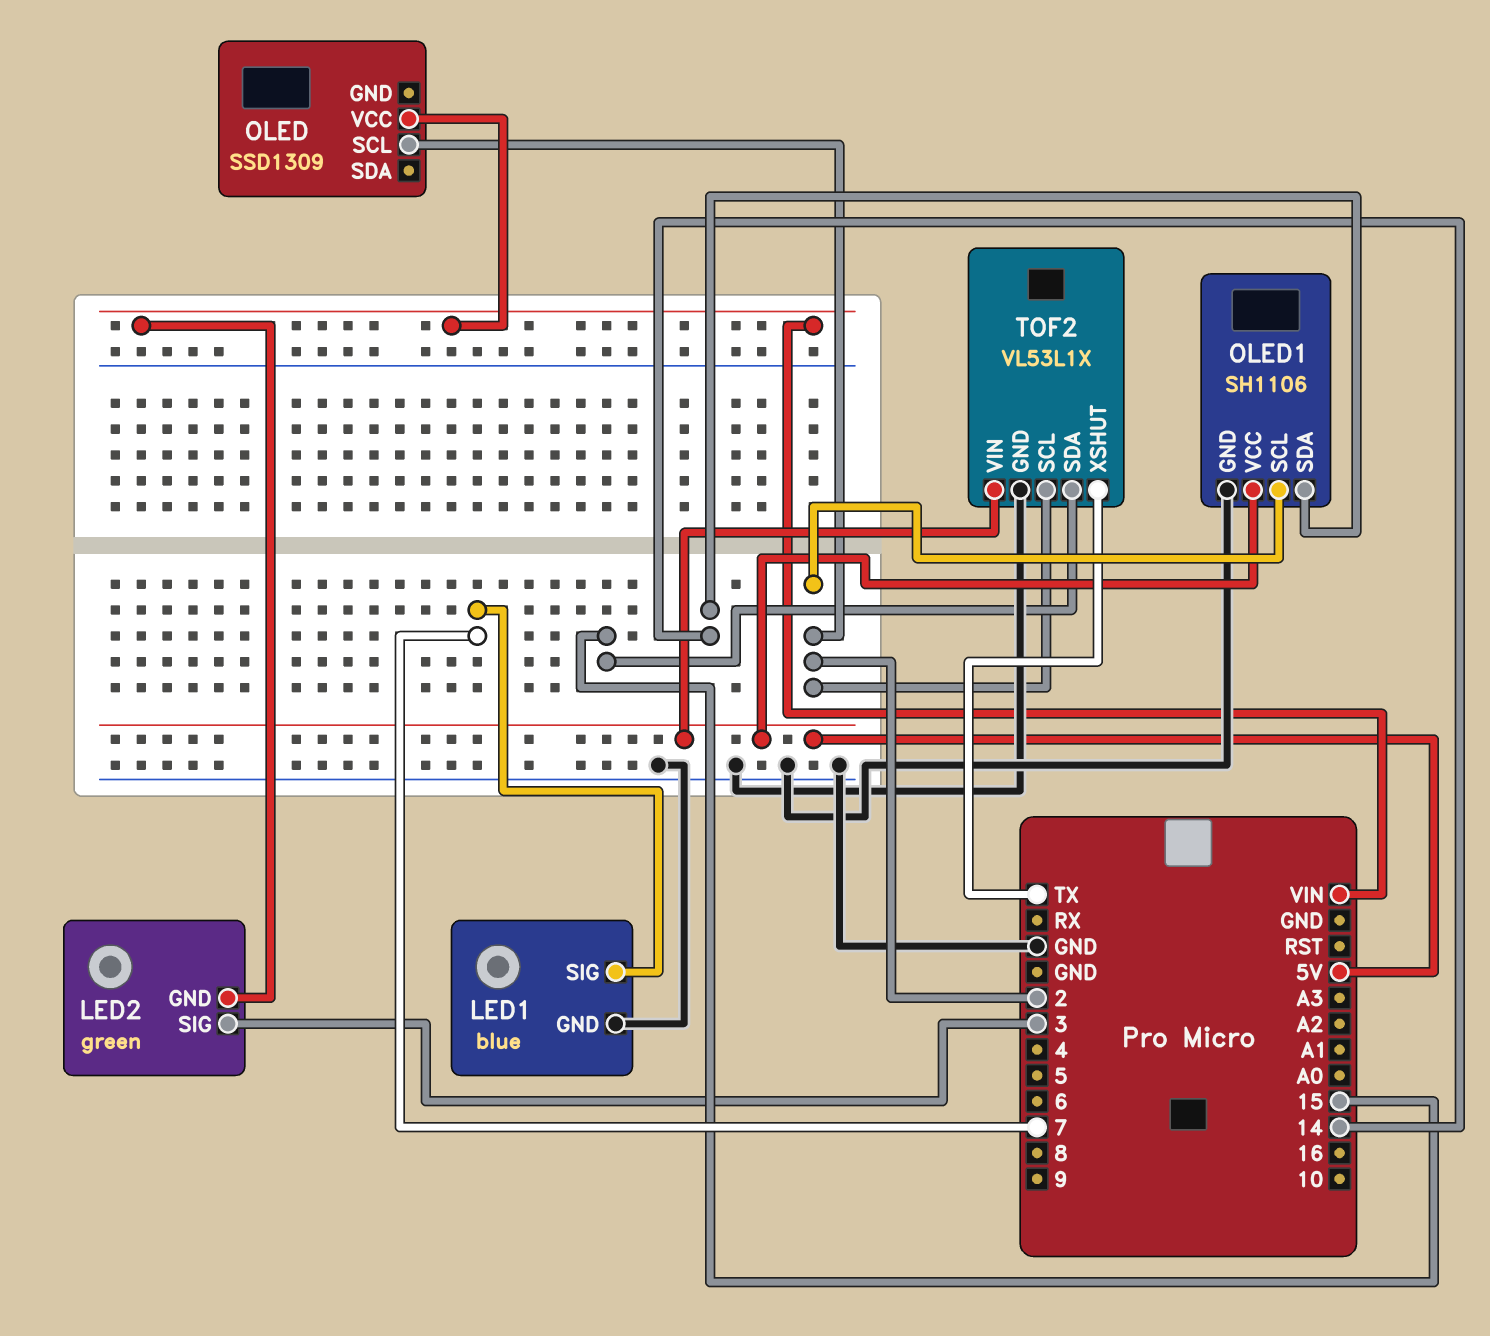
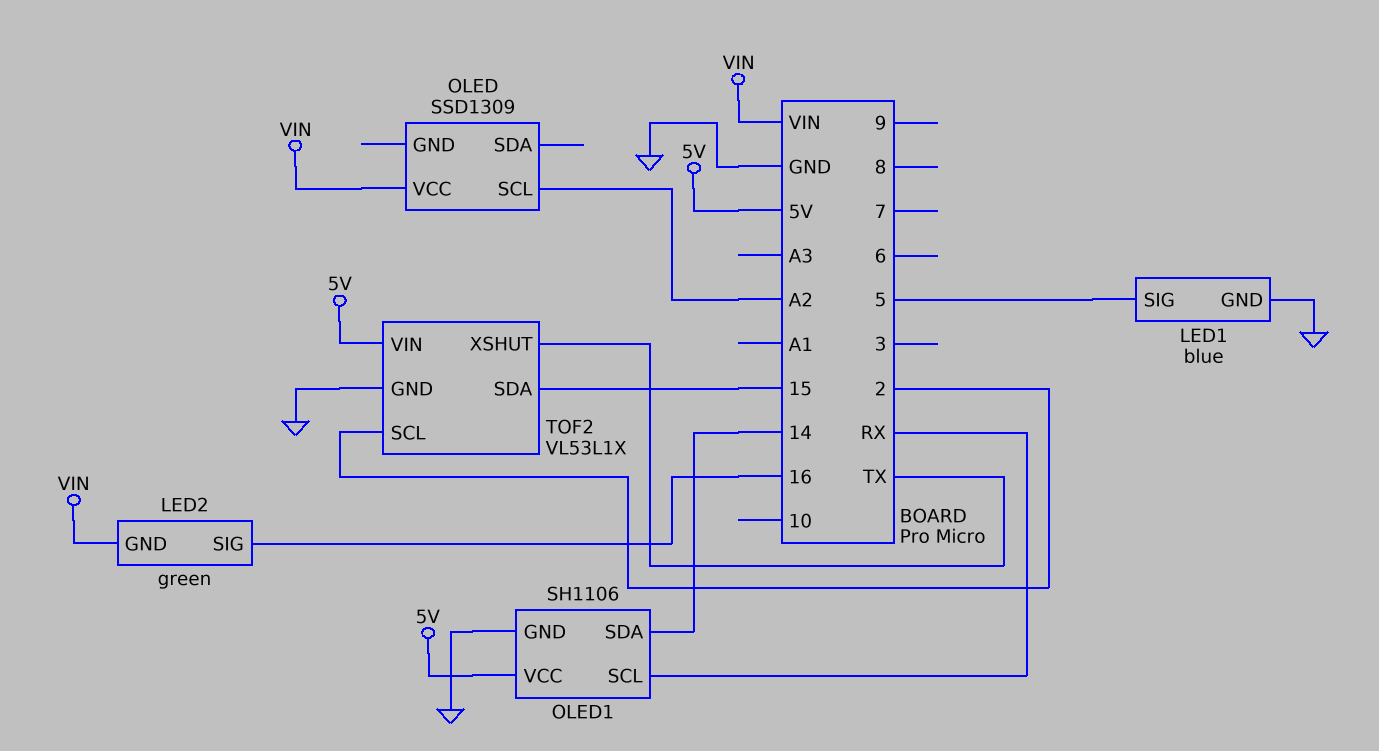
LED1 pin SIG: 7 -> 5
LED2 pin SIG: 3 -> 16
OLED pin SCL: 2 -> A2
OLED1 pin SCL: 2 -> RX

